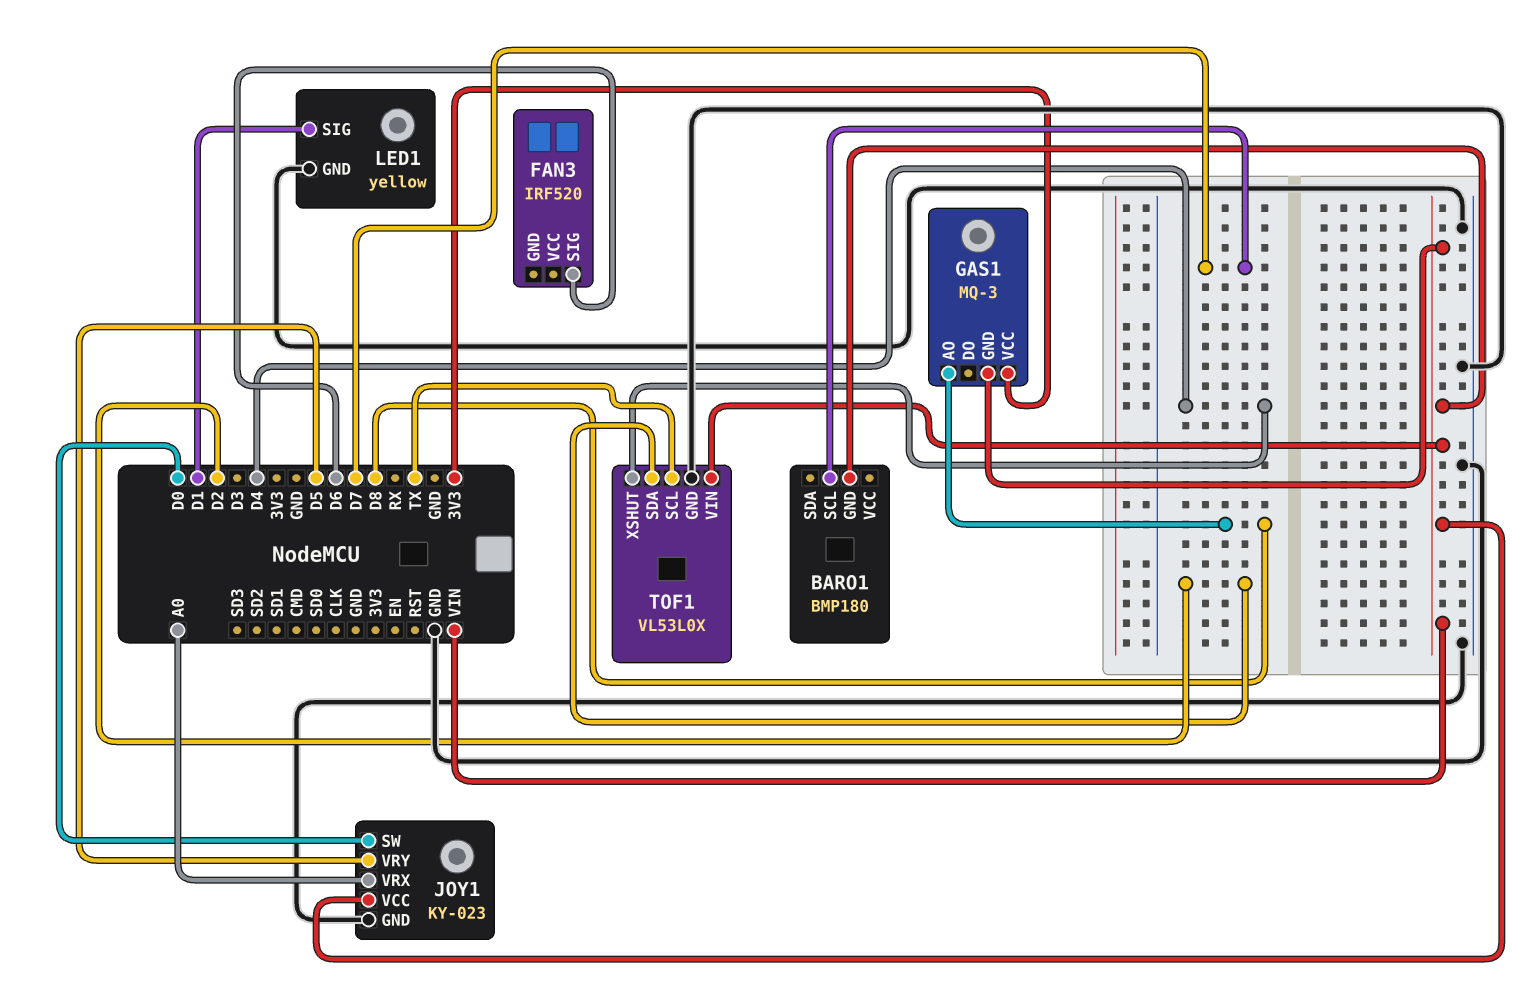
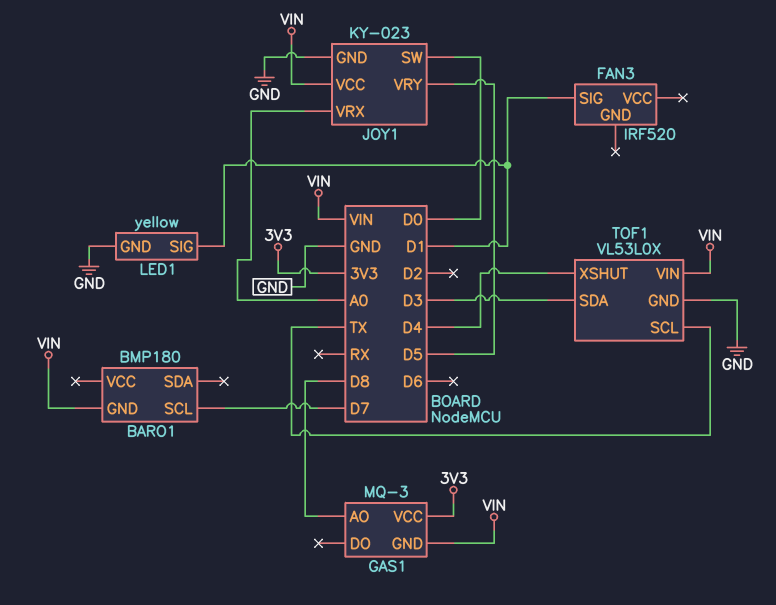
FAN3 pin SIG: D6 -> D1
TOF1 pin SDA: D2 -> D3

